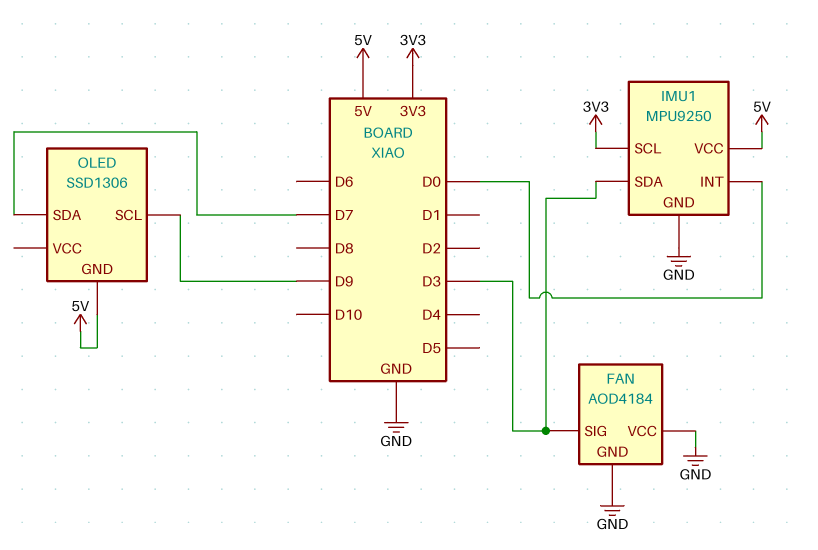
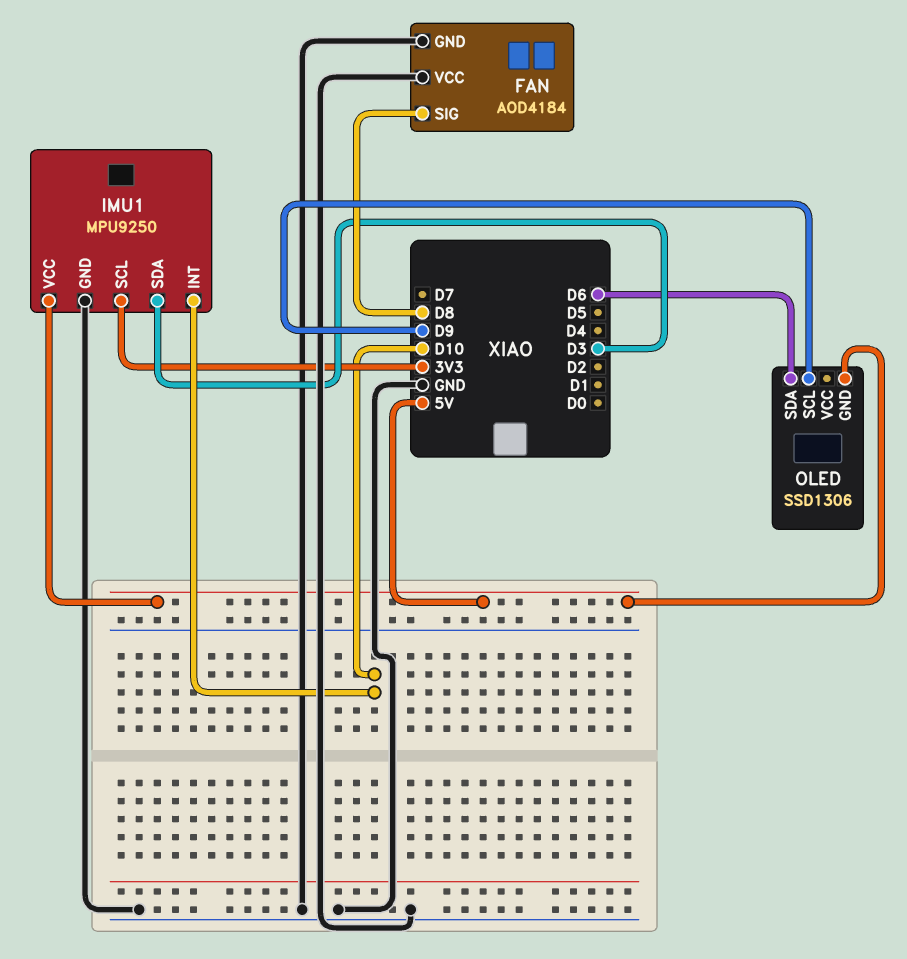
FAN pin SIG: D3 -> D8
IMU1 pin INT: D0 -> D10
OLED pin SDA: D7 -> D6

